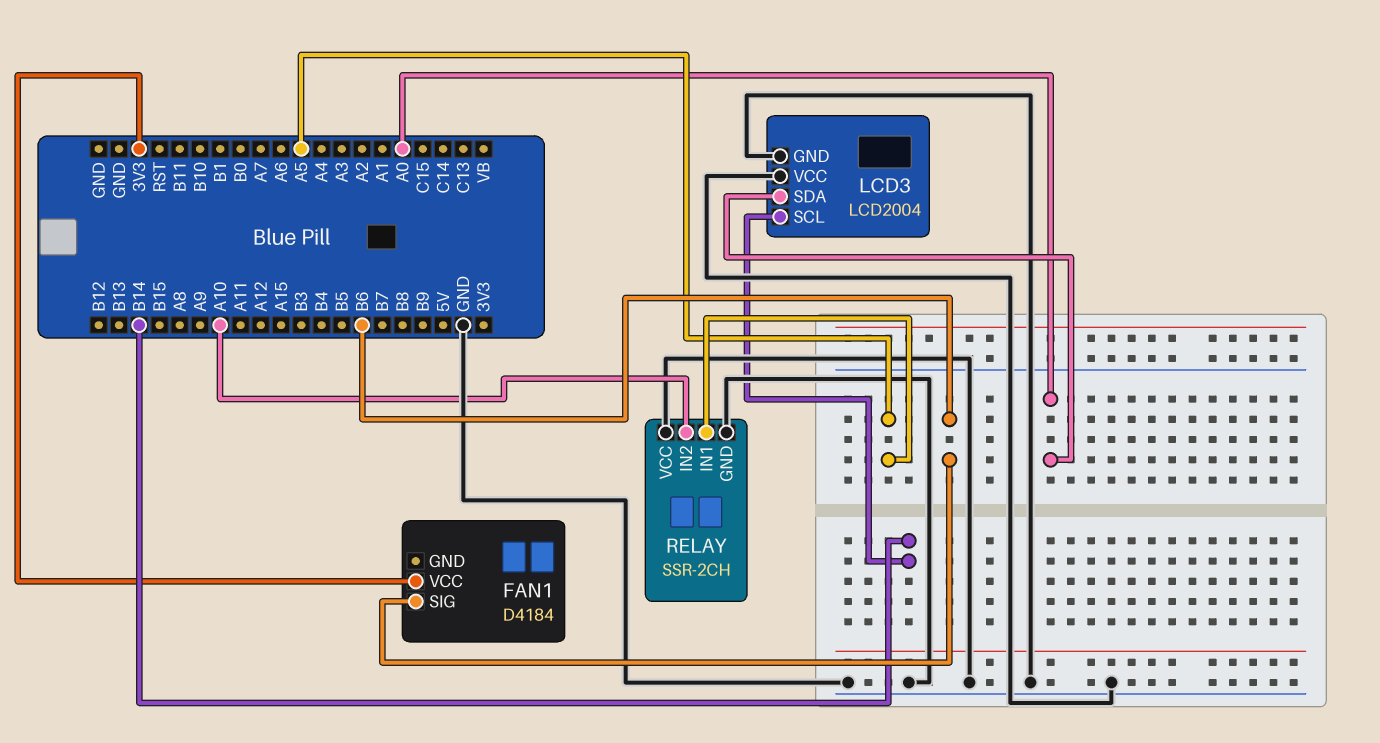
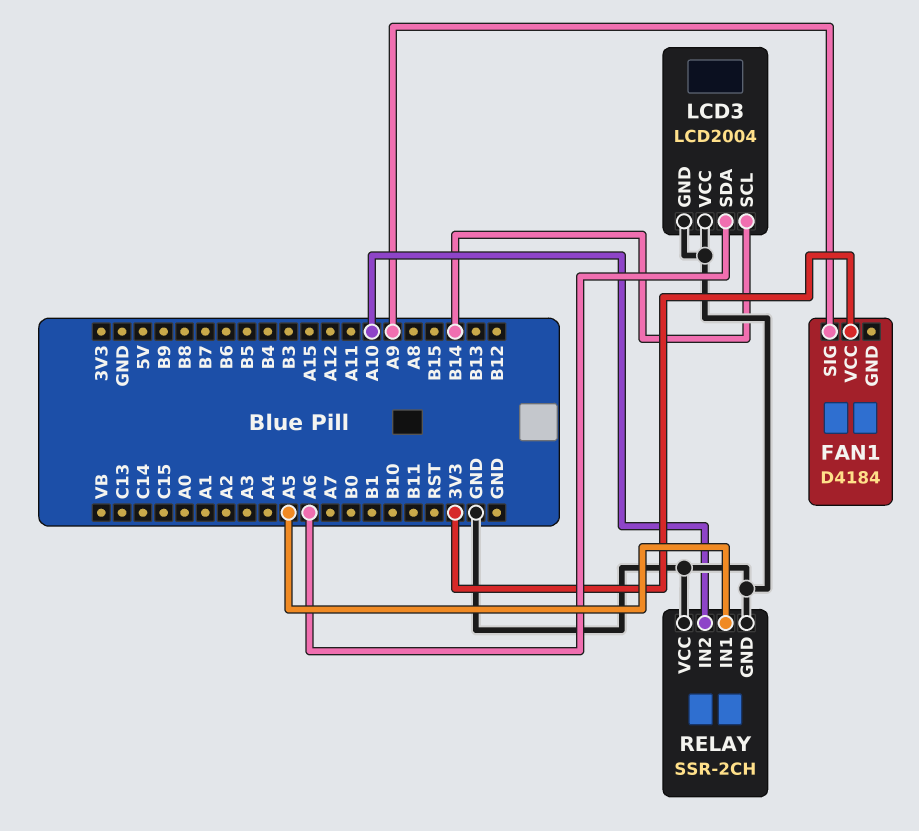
FAN1 pin SIG: B6 -> A9
LCD3 pin SDA: A0 -> A6

